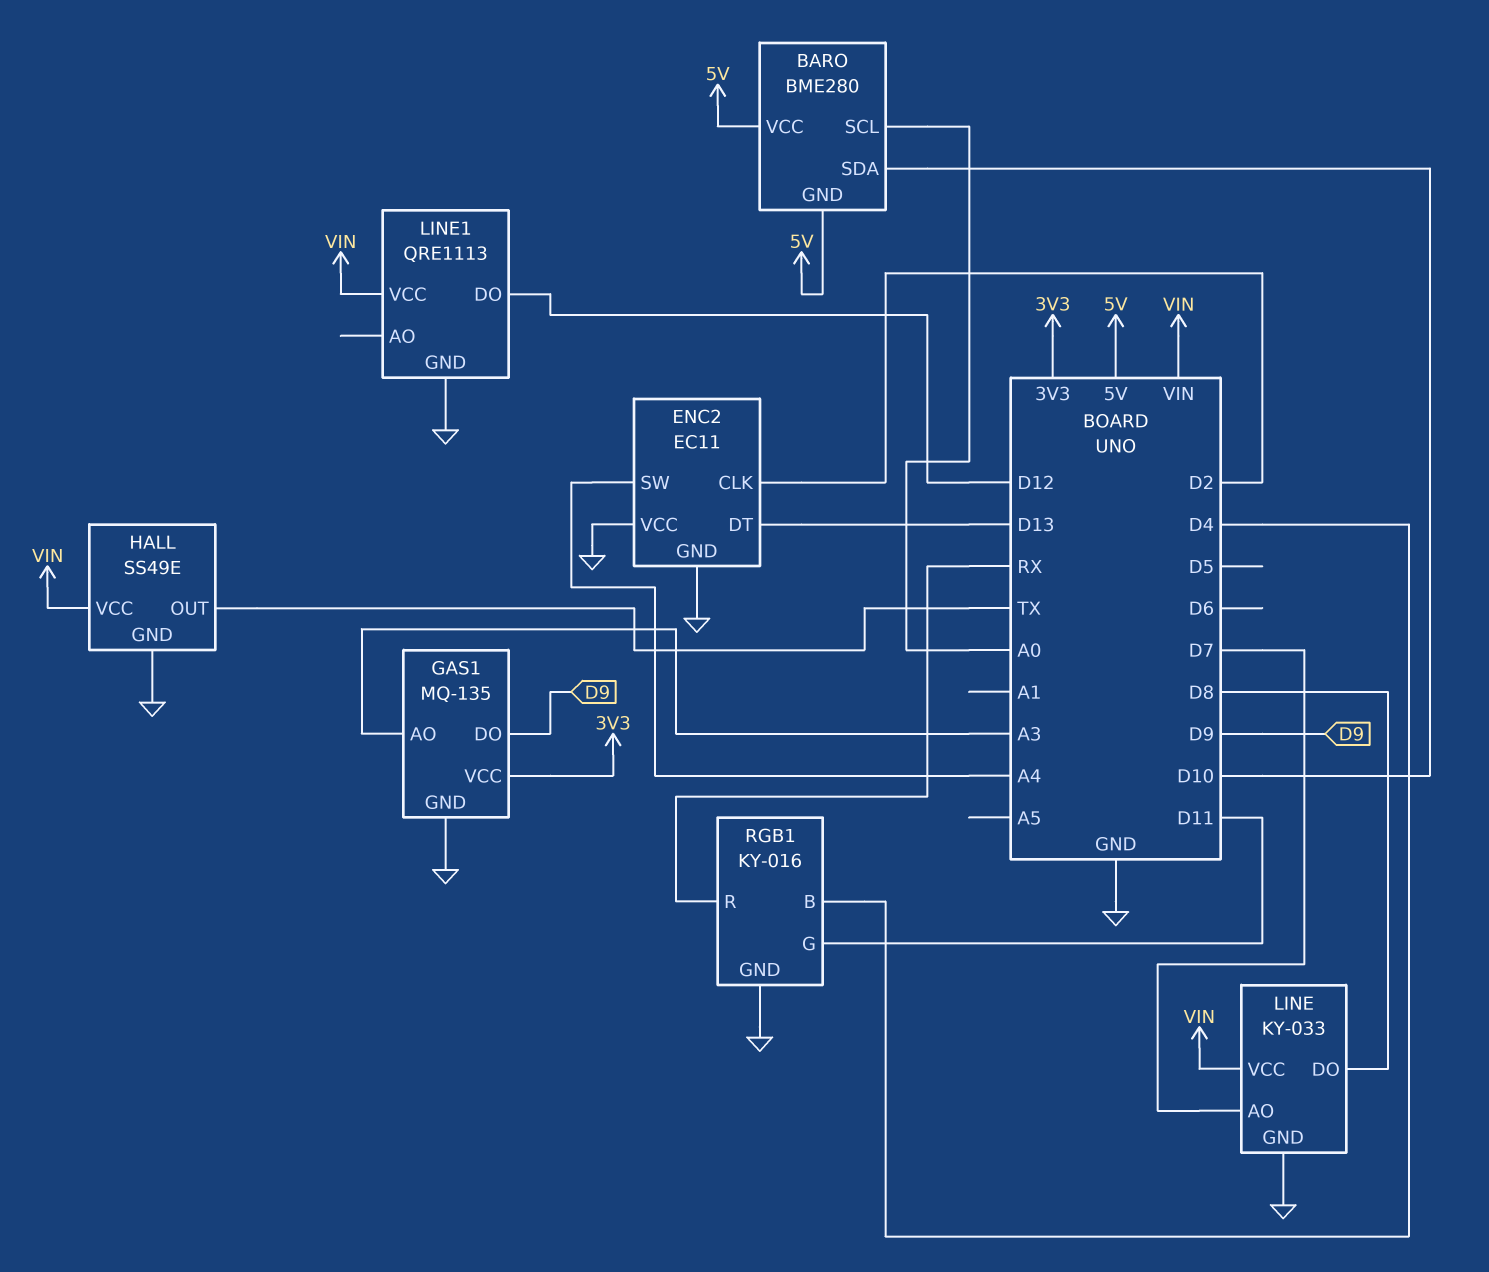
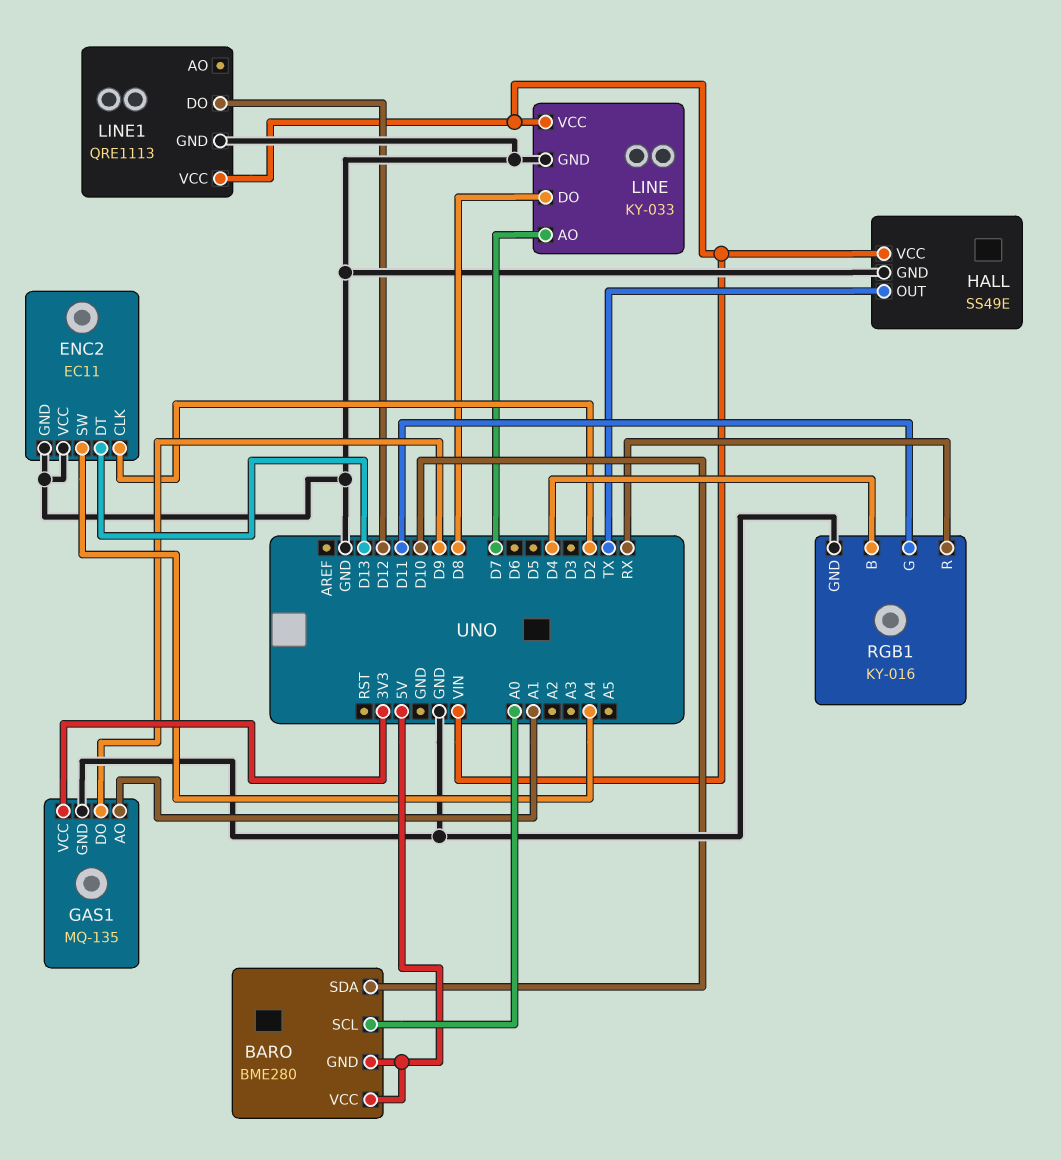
GAS1 pin AO: A3 -> A1

